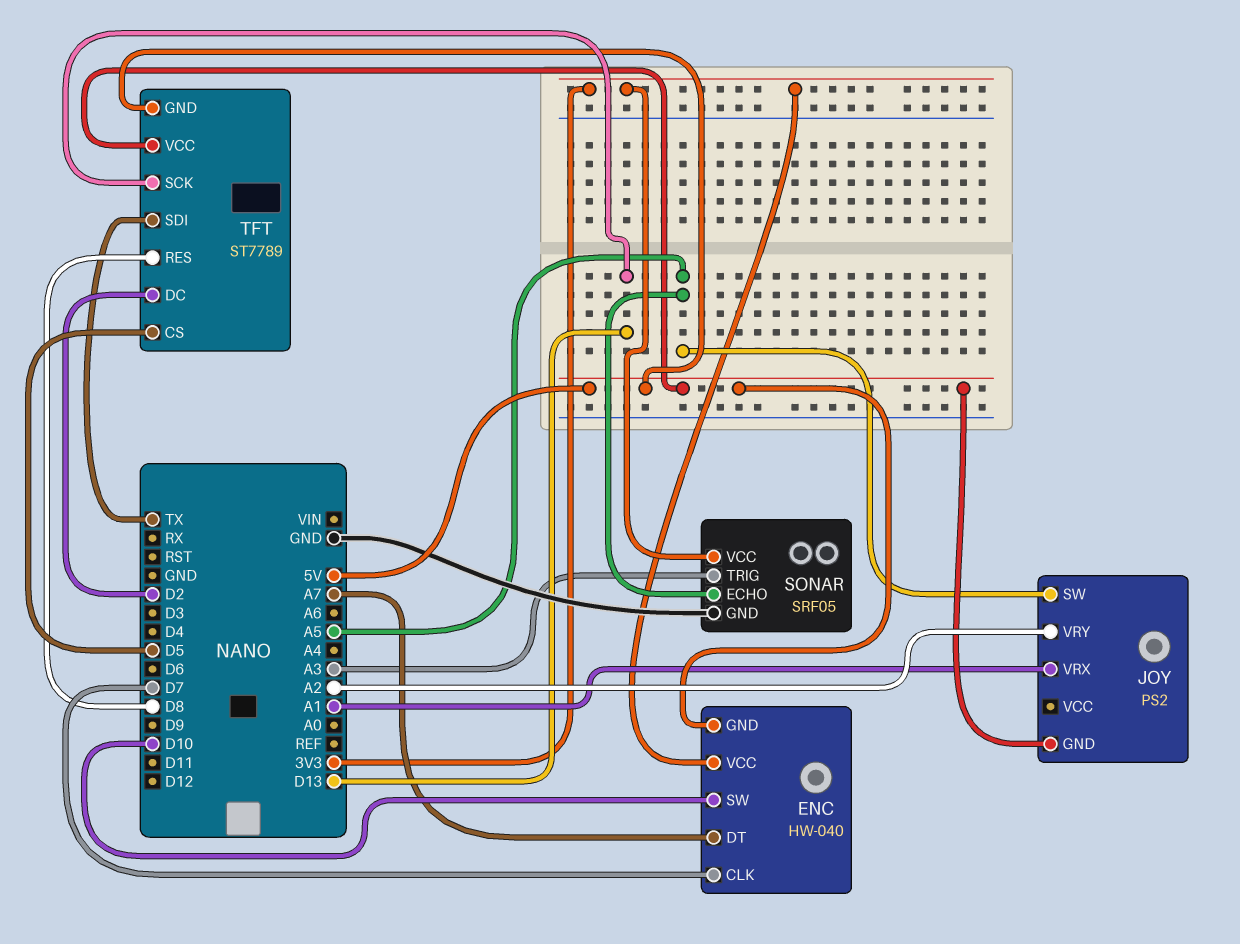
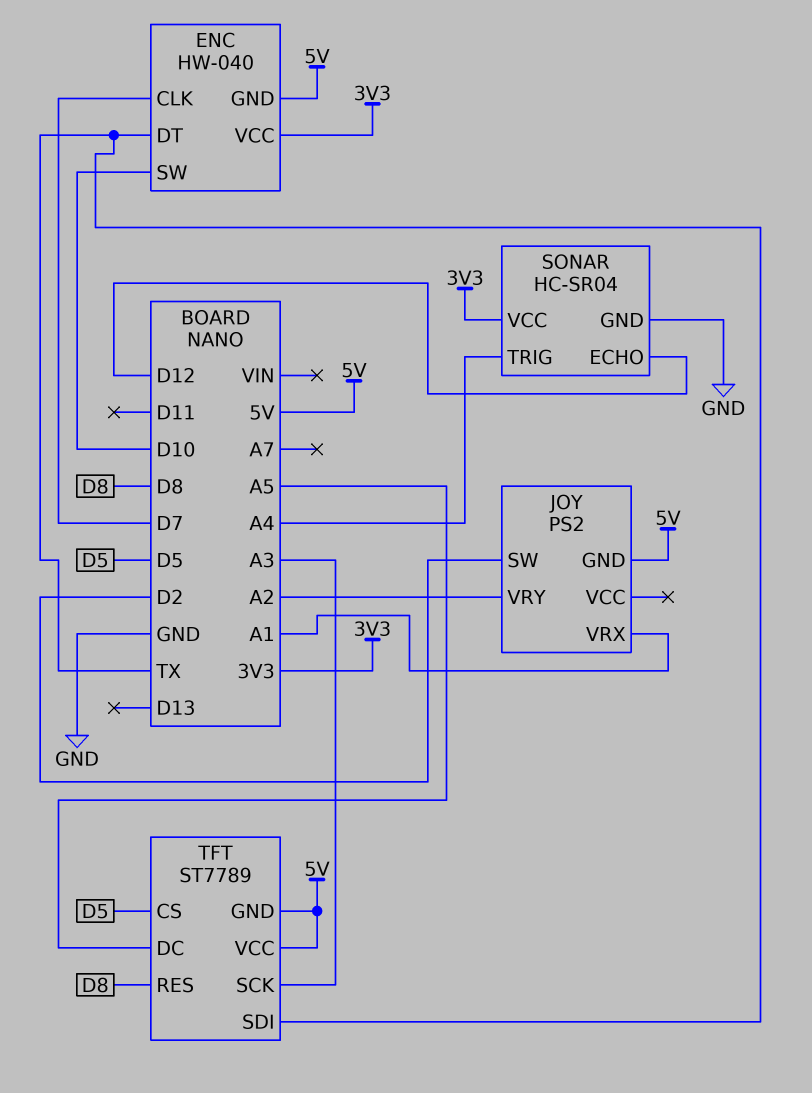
ENC pin DT: A7 -> TX
JOY pin SW: A5 -> D2
SONAR: SRF05 -> HC-SR04
SONAR pin ECHO: A5 -> D12
SONAR pin TRIG: A3 -> A4
TFT pin DC: D2 -> A5
TFT pin SCK: D13 -> A3

